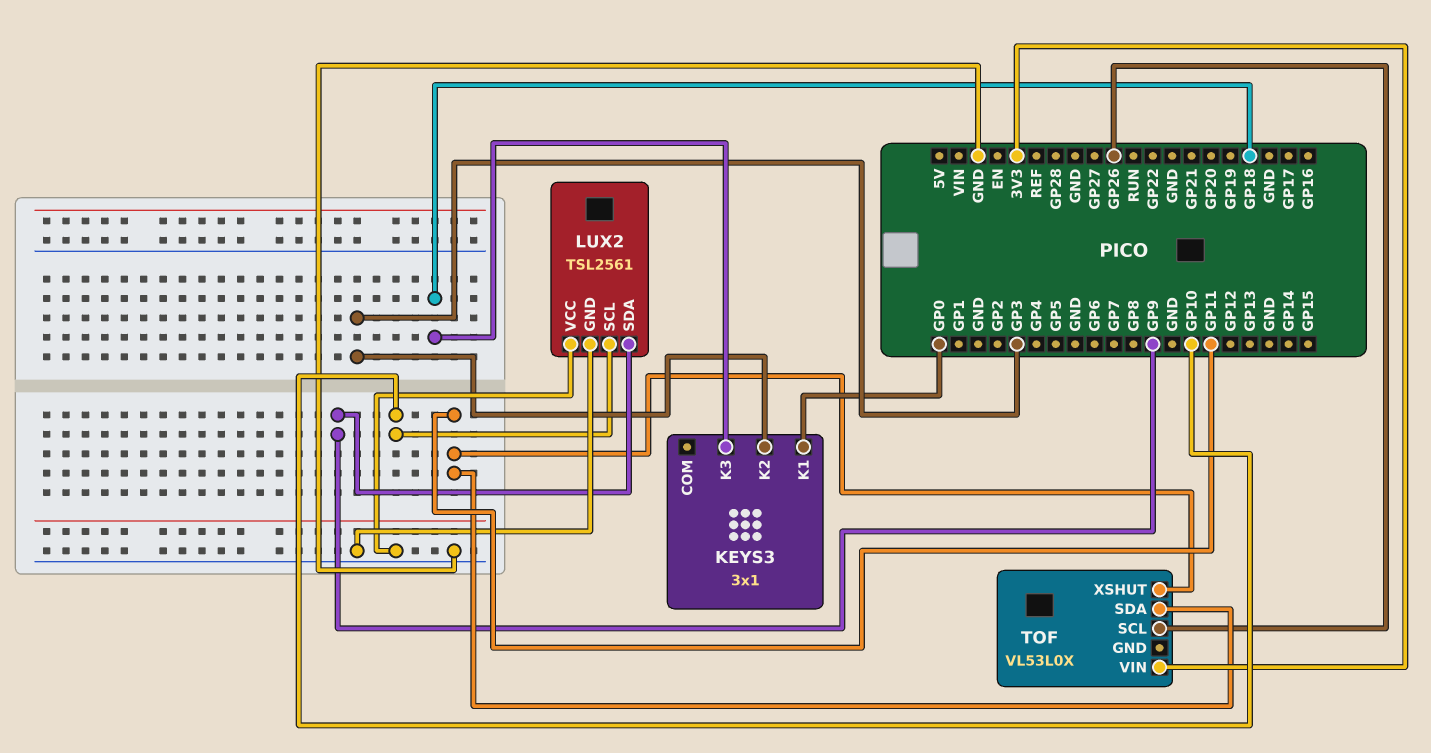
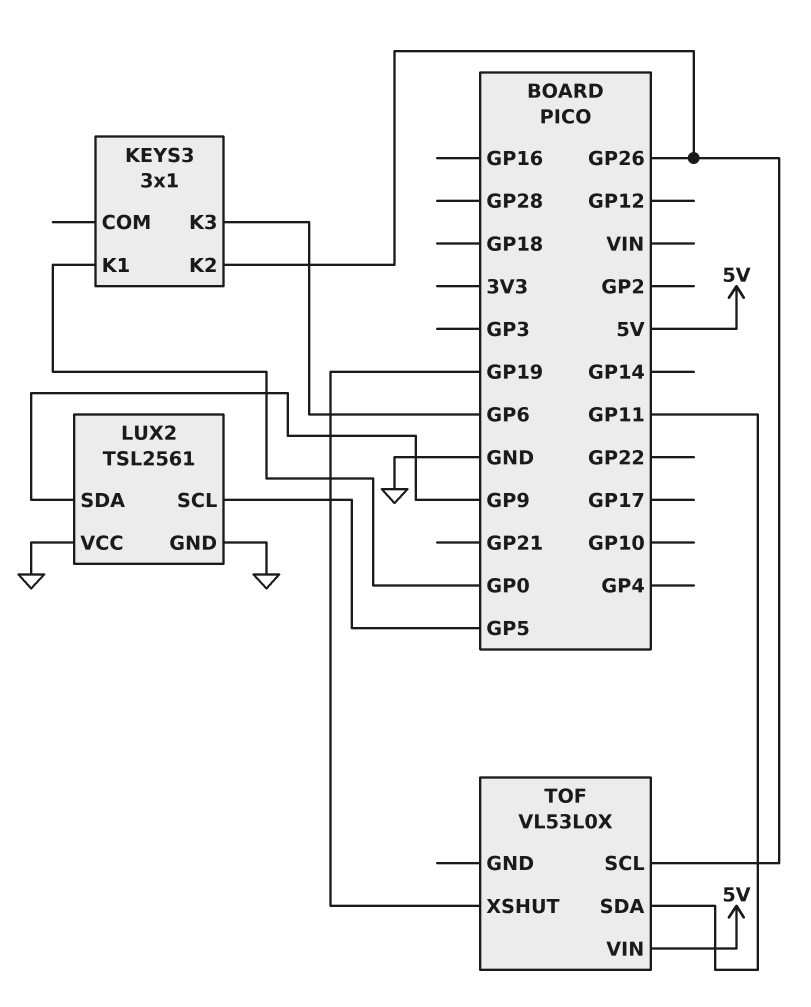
KEYS3 pin K2: GP3 -> GP26
KEYS3 pin K3: GP18 -> GP6
LUX2 pin SCL: GP10 -> GP5
TOF pin VIN: 3V3 -> 5V
TOF pin XSHUT: GP11 -> GP19

